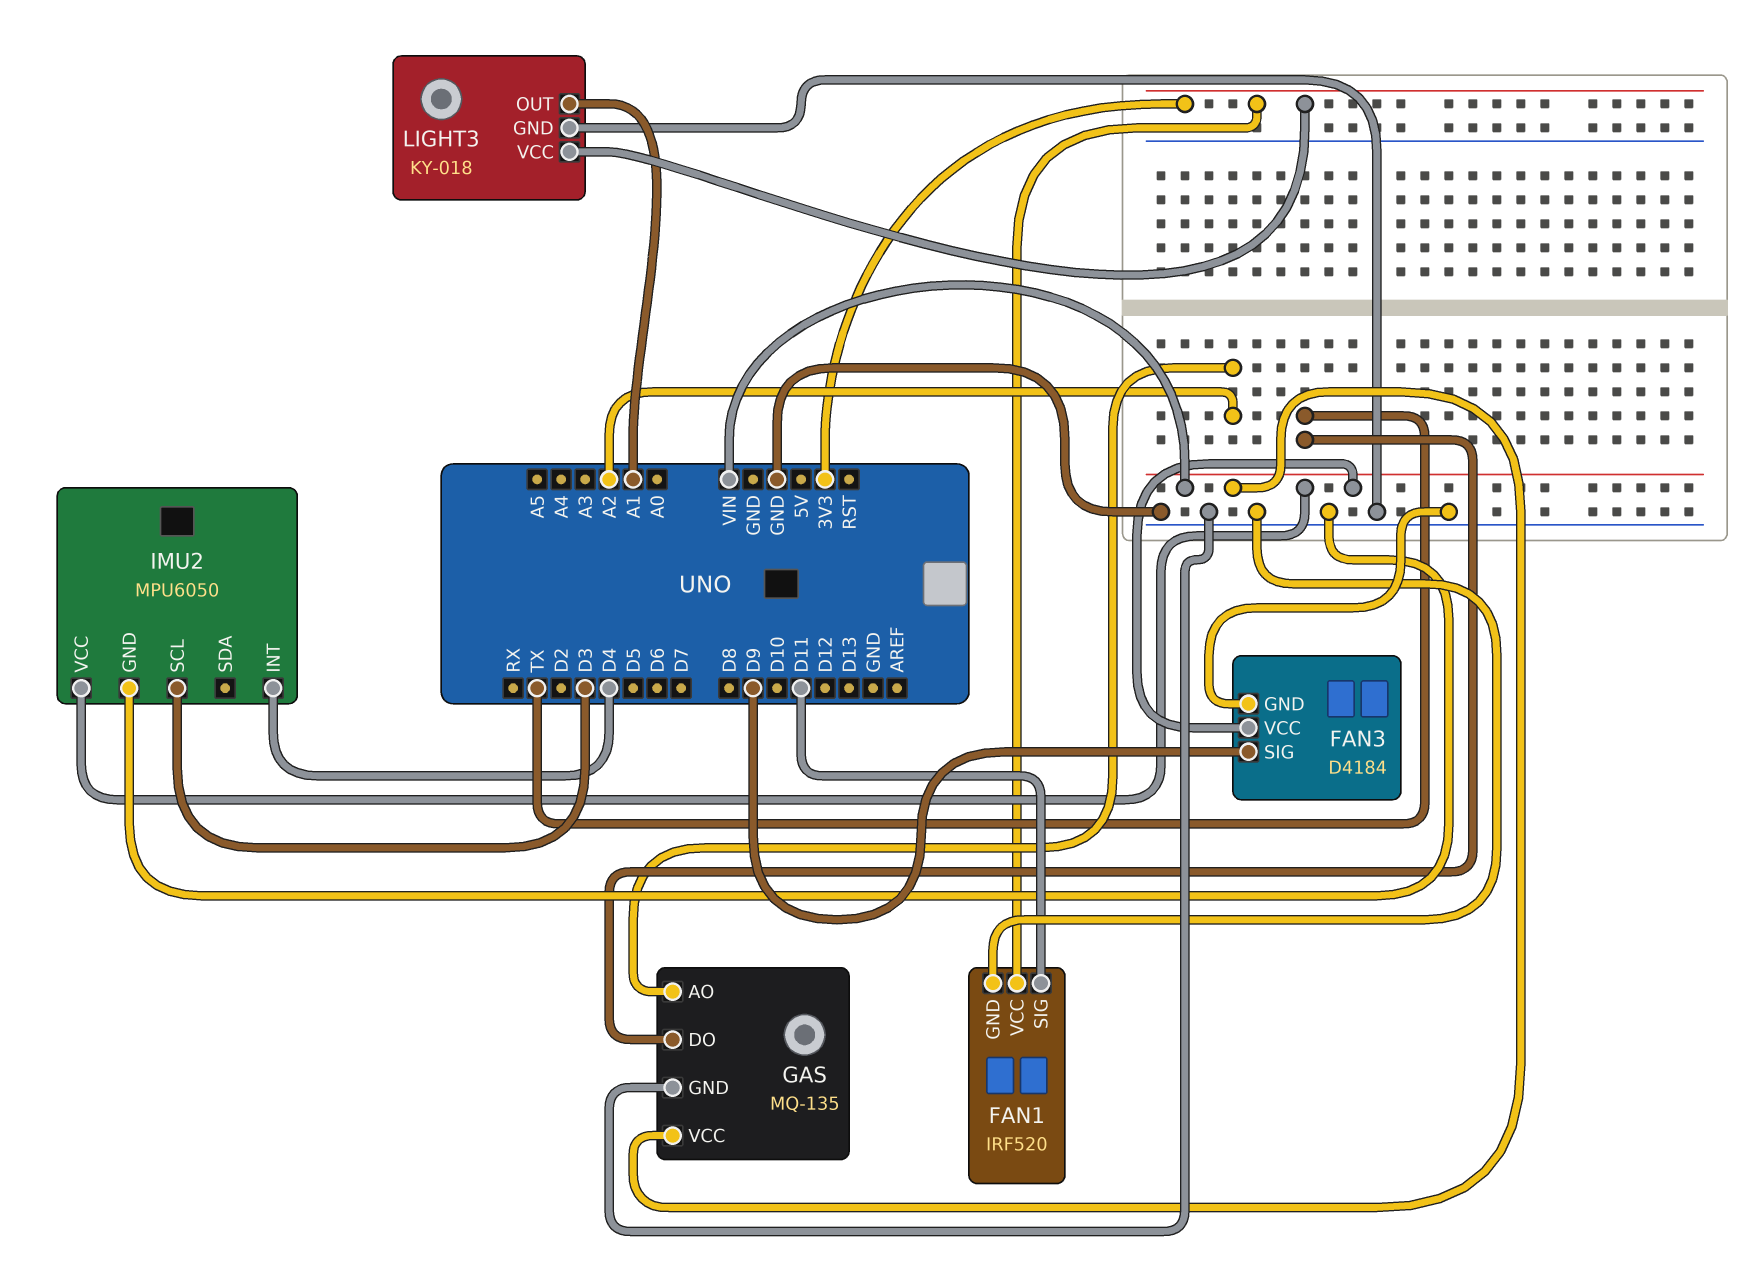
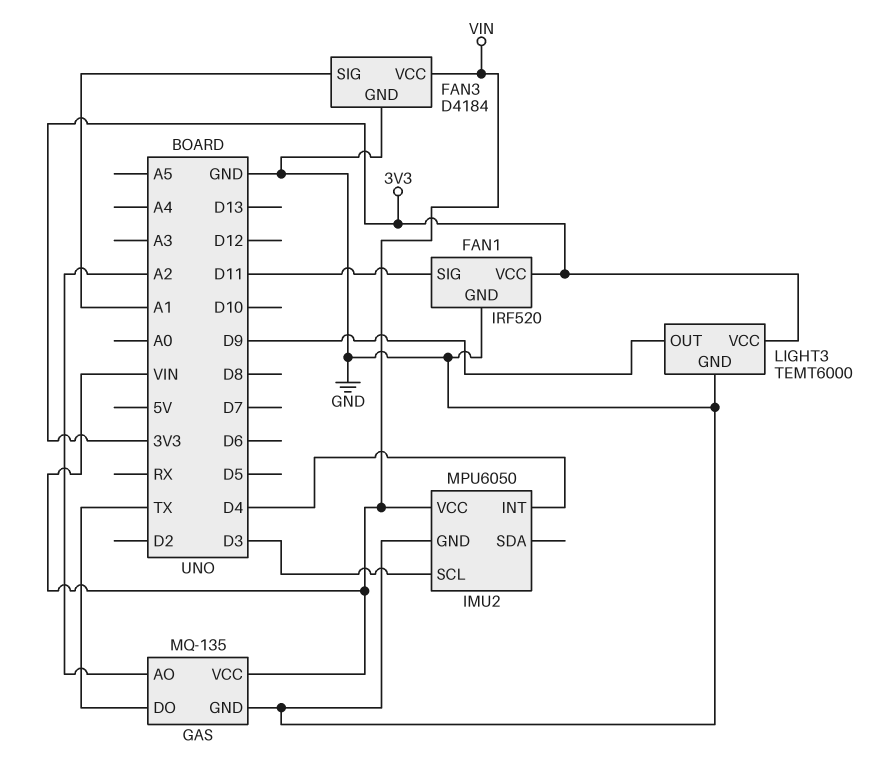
FAN3 pin SIG: D9 -> A1
LIGHT3: KY-018 -> TEMT6000
LIGHT3 pin OUT: A1 -> D9

